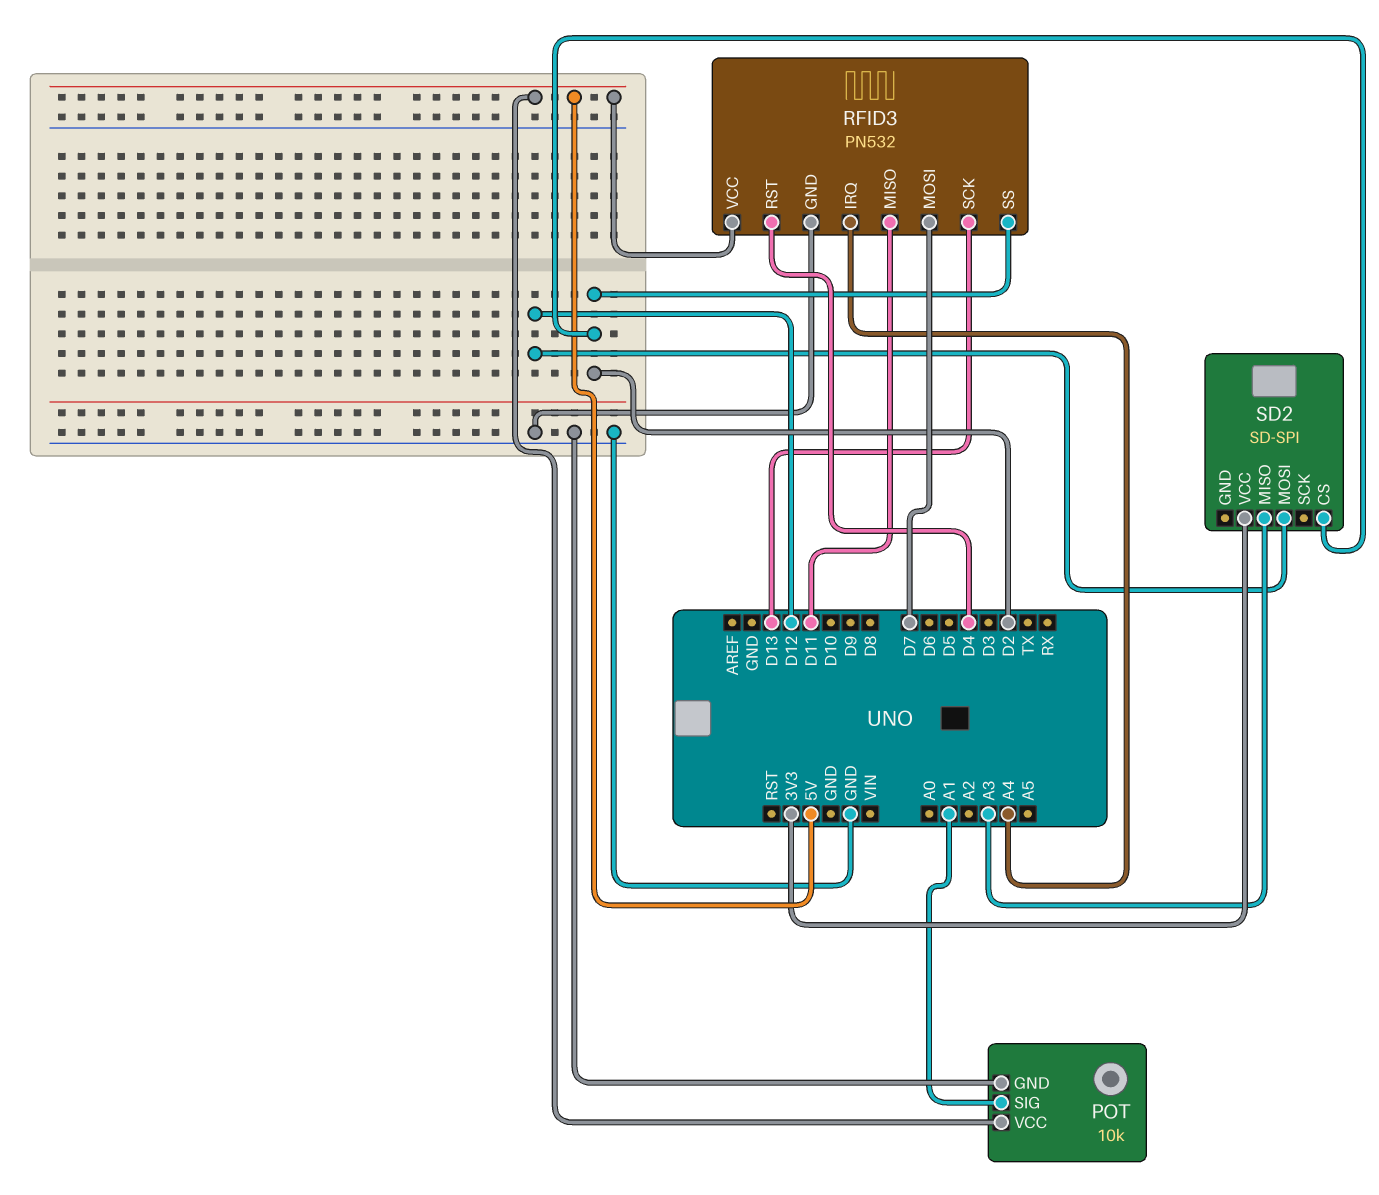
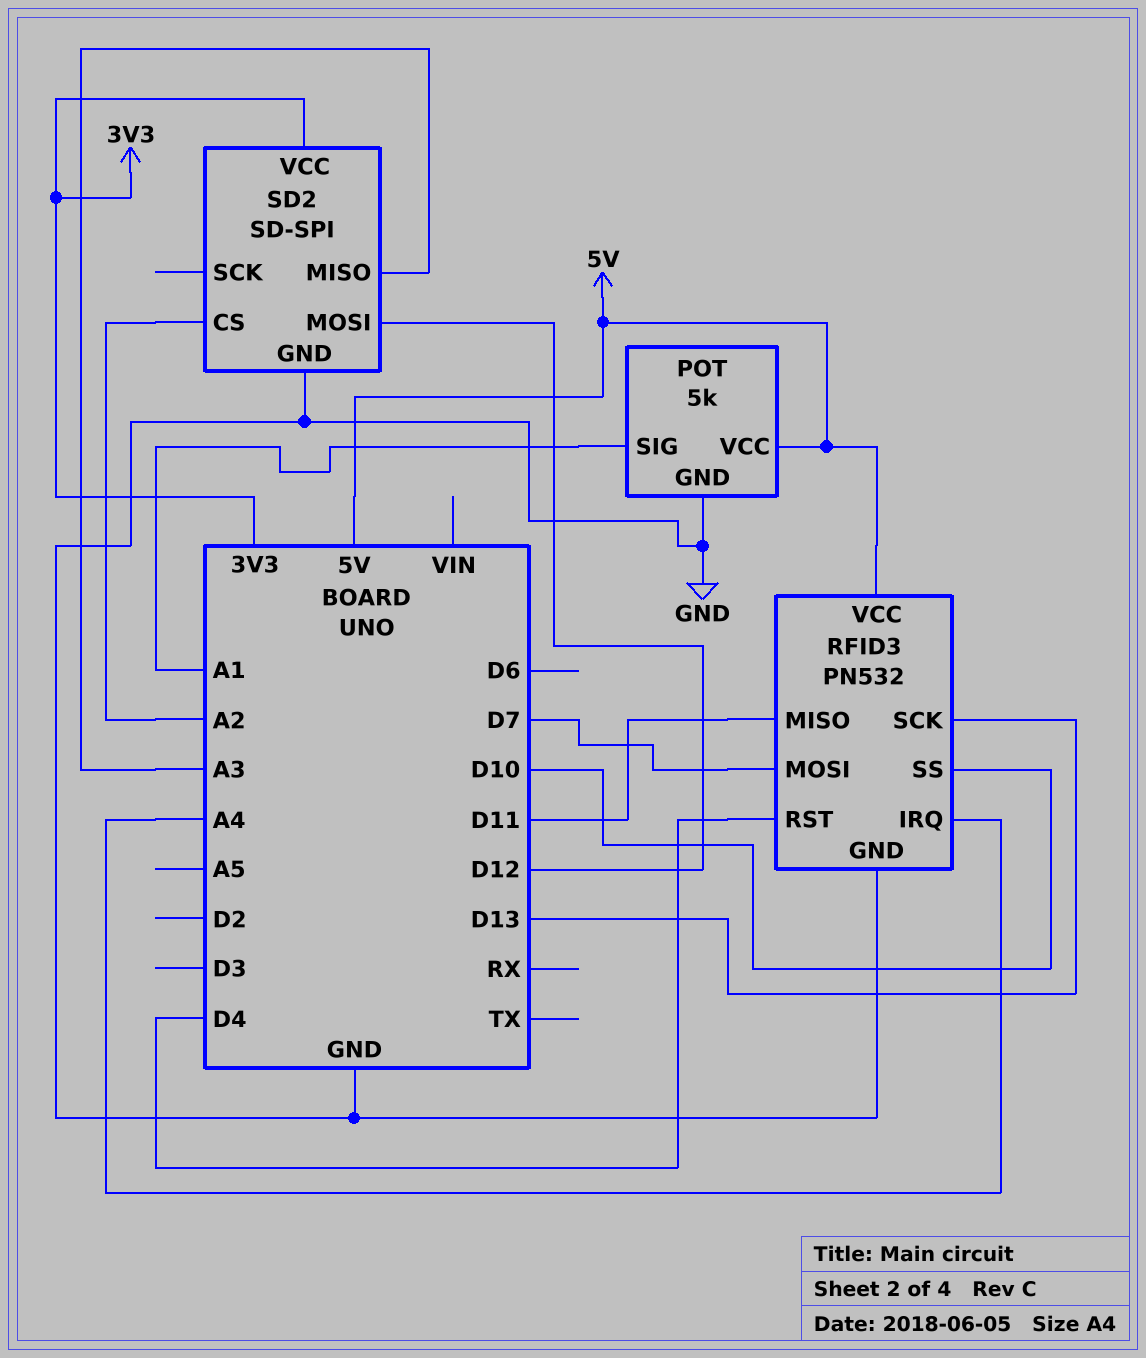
POT: 10k -> 5k
RFID3 pin SS: D2 -> D10
SD2 pin CS: D2 -> A2
SD2 pin GND: none -> GND

